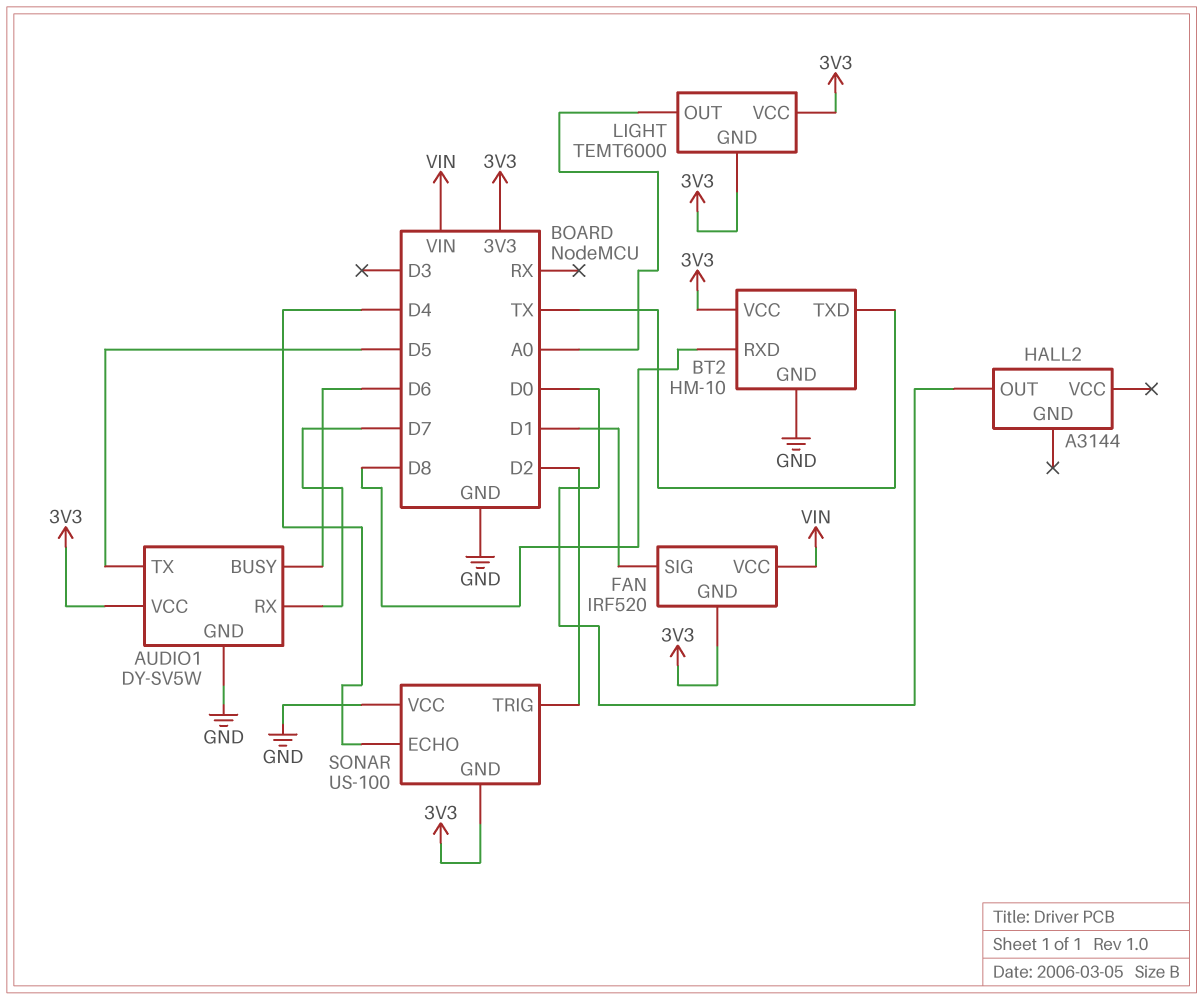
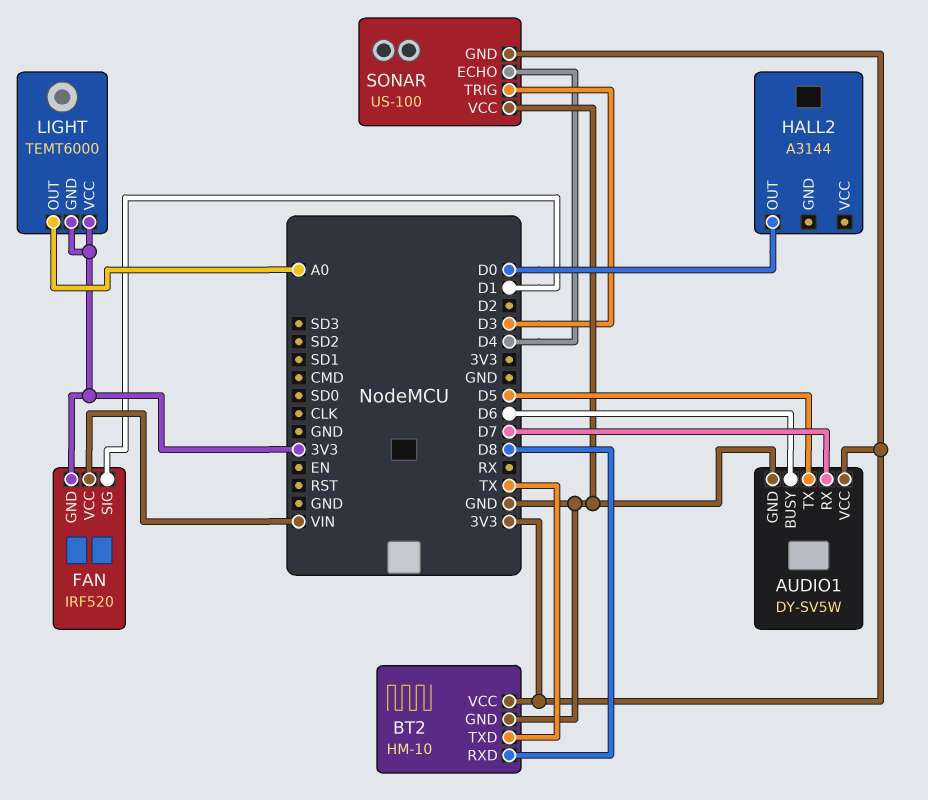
SONAR pin TRIG: D2 -> D3

